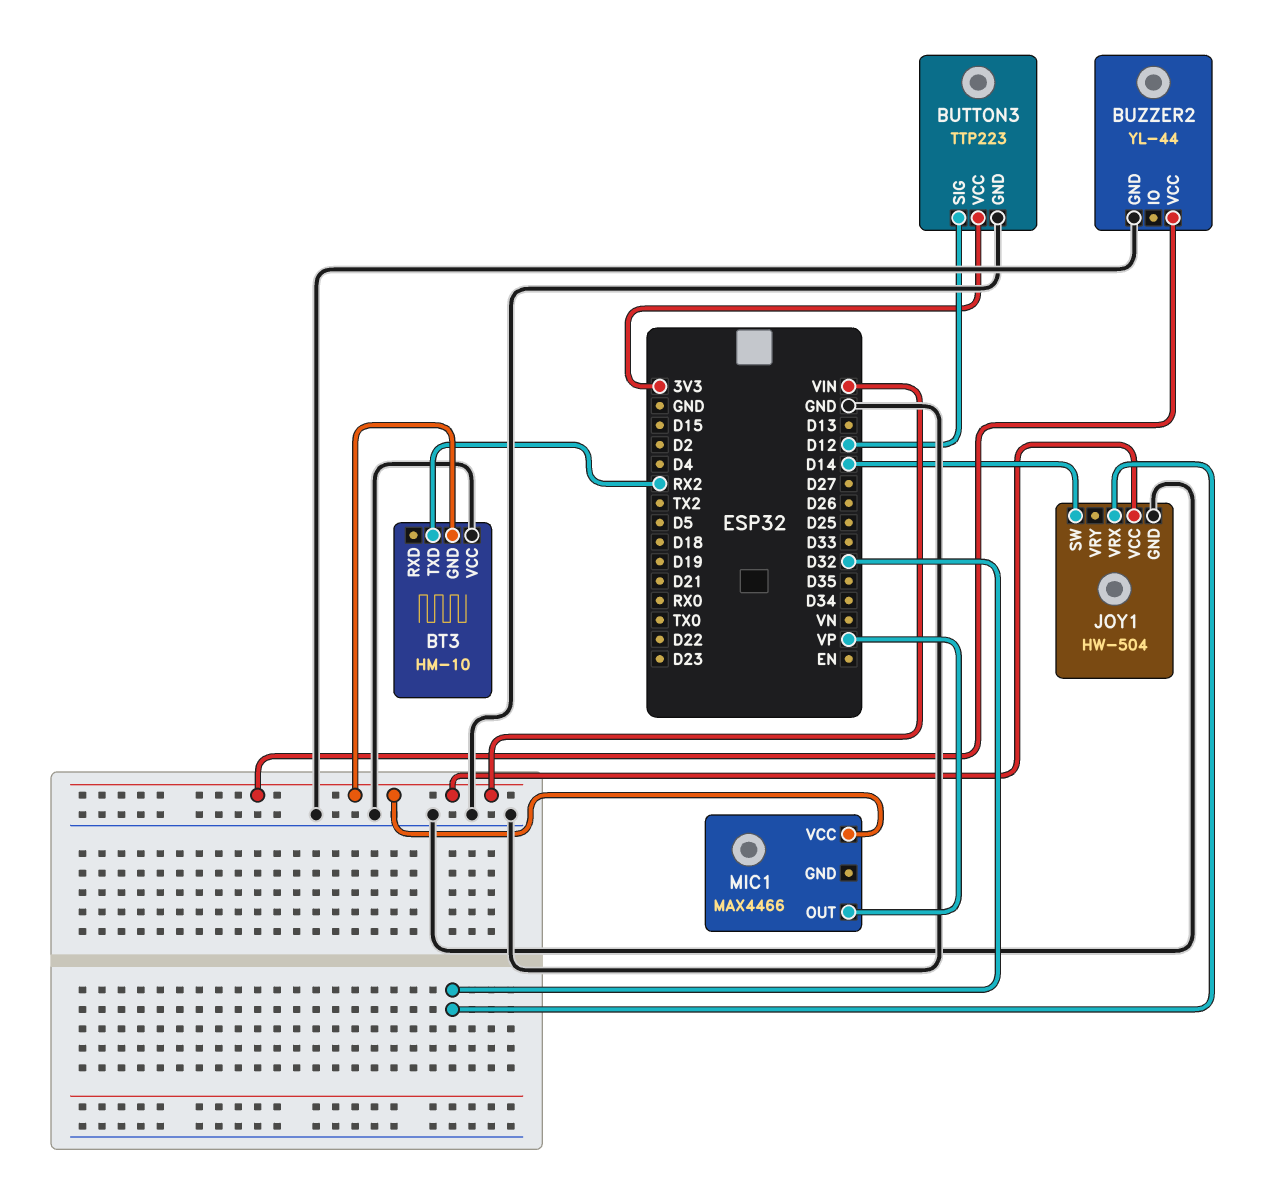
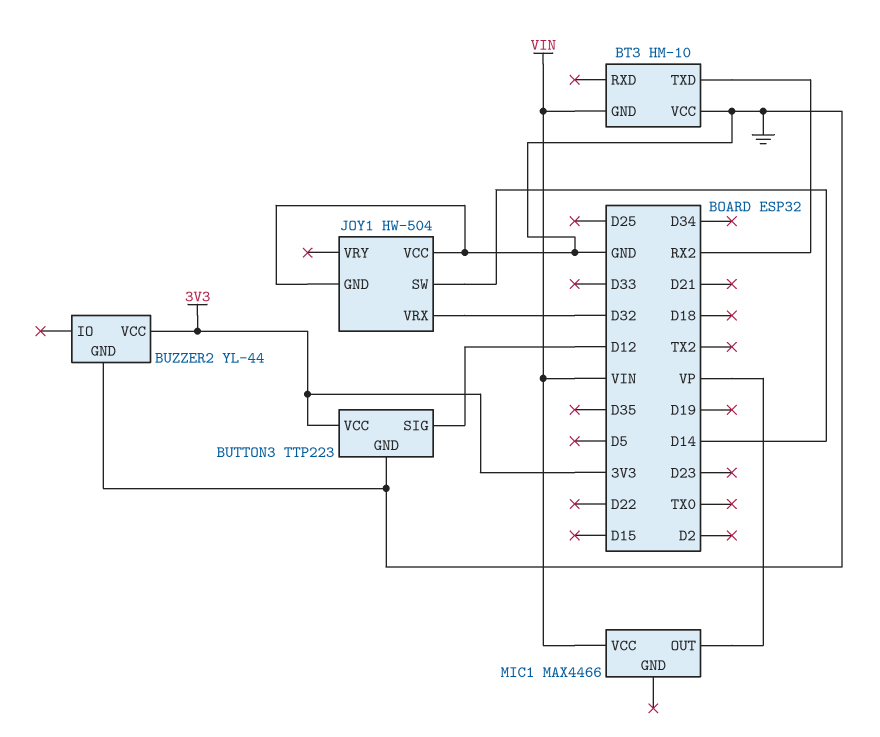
BUZZER2 pin VCC: VIN -> 3V3
JOY1 pin VCC: VIN -> GND

